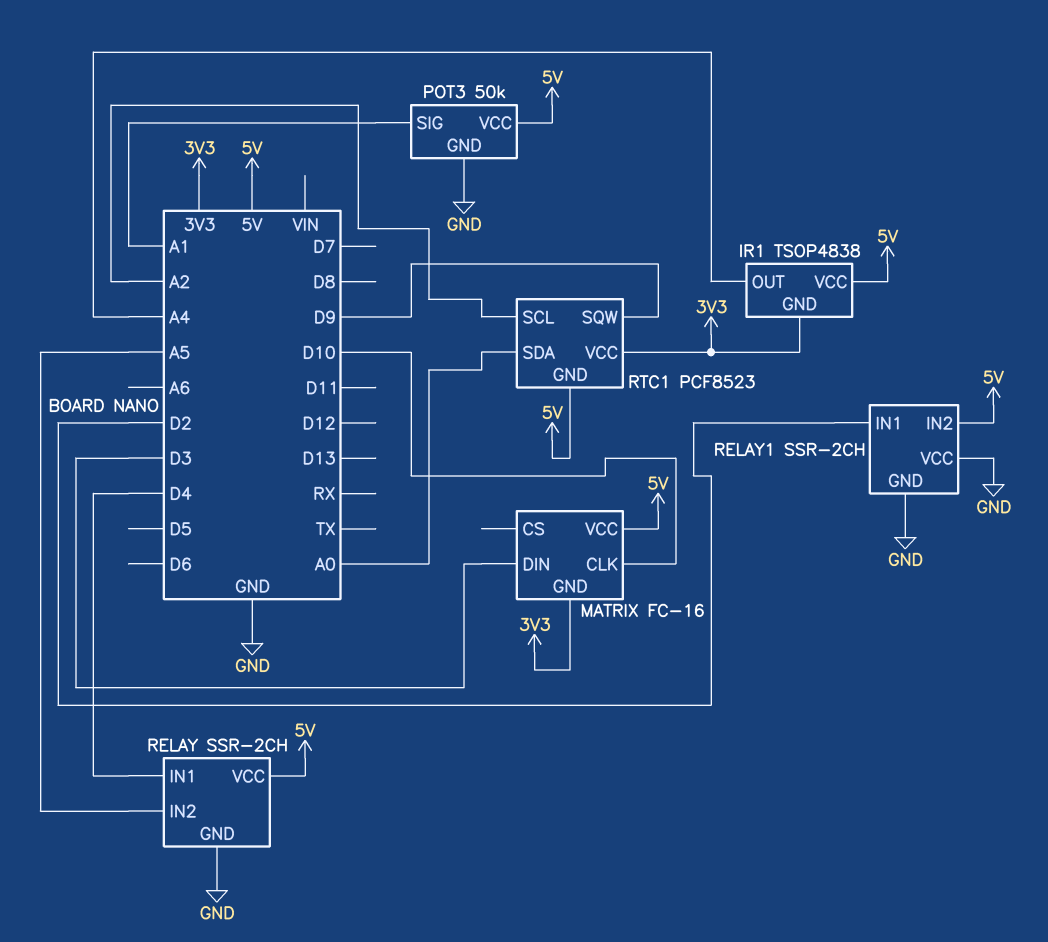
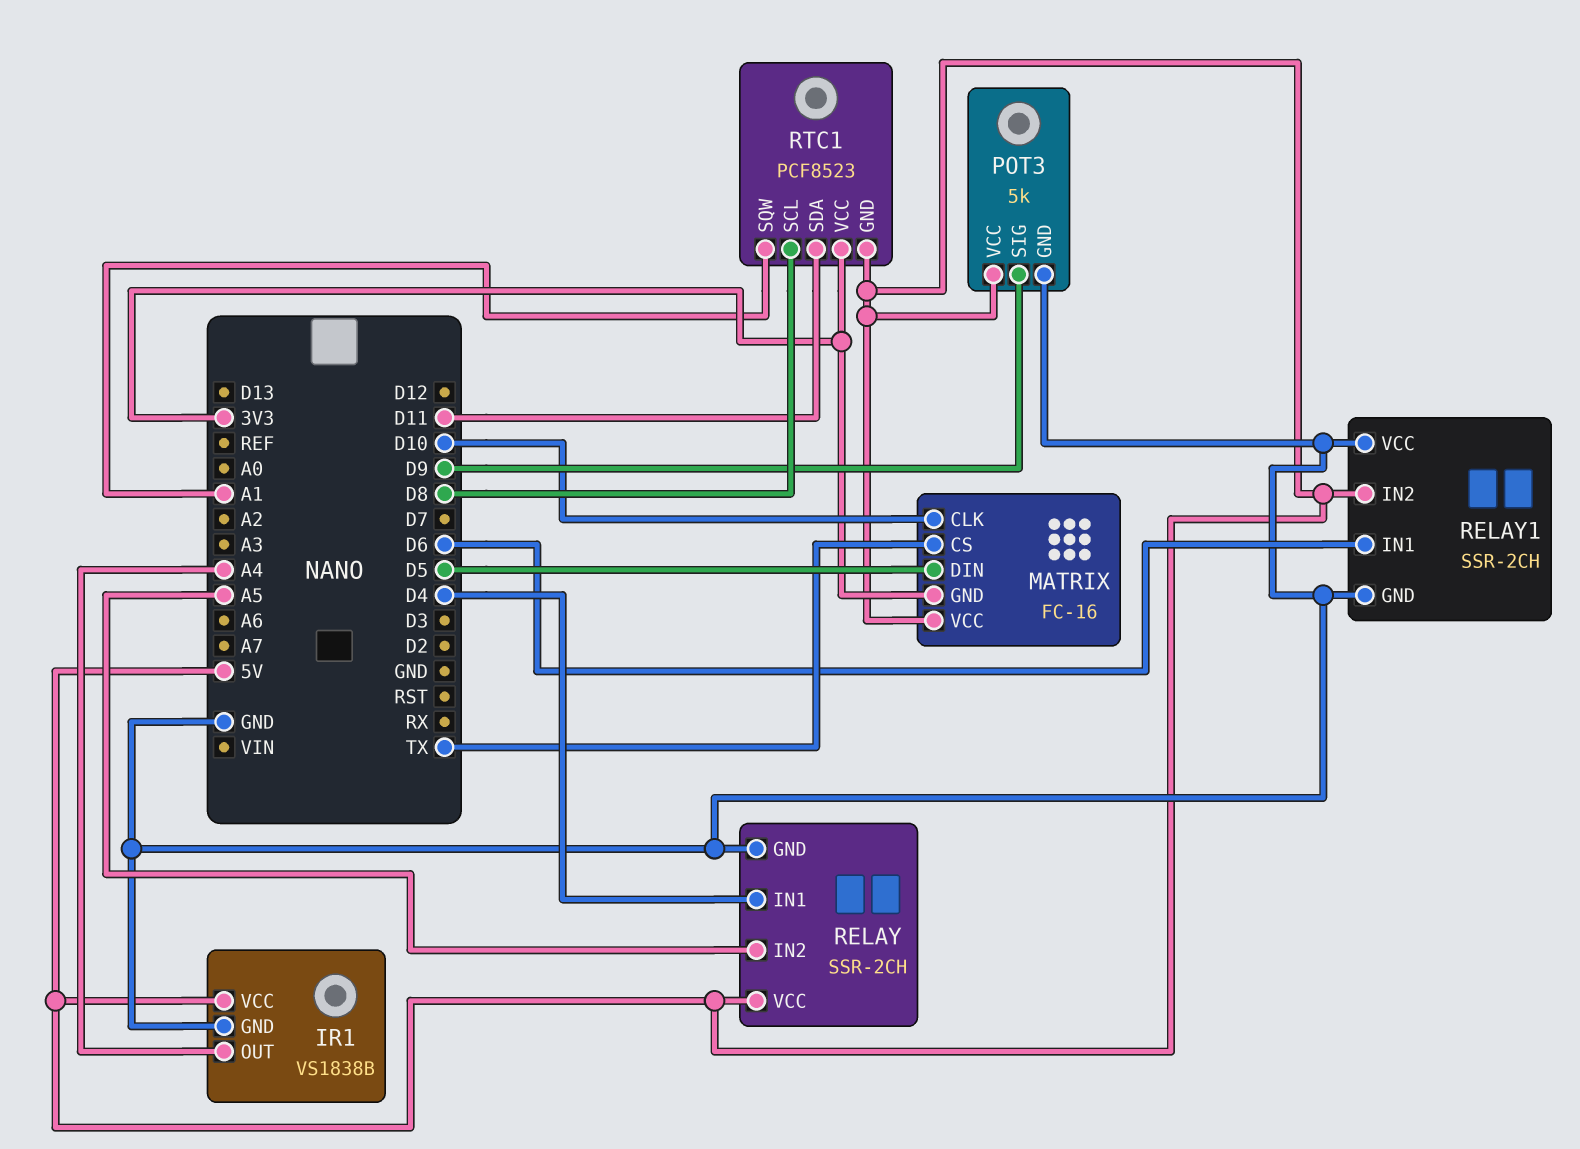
IR1: TSOP4838 -> VS1838B
IR1 pin GND: 3V3 -> GND
MATRIX pin CS: none -> TX
MATRIX pin DIN: D3 -> D5
POT3: 50k -> 5k
POT3 pin SIG: A1 -> D9
RELAY1 pin IN1: D2 -> D6
RTC1 pin SCL: A2 -> D8
RTC1 pin SDA: A0 -> D11
RTC1 pin SQW: D9 -> A1

